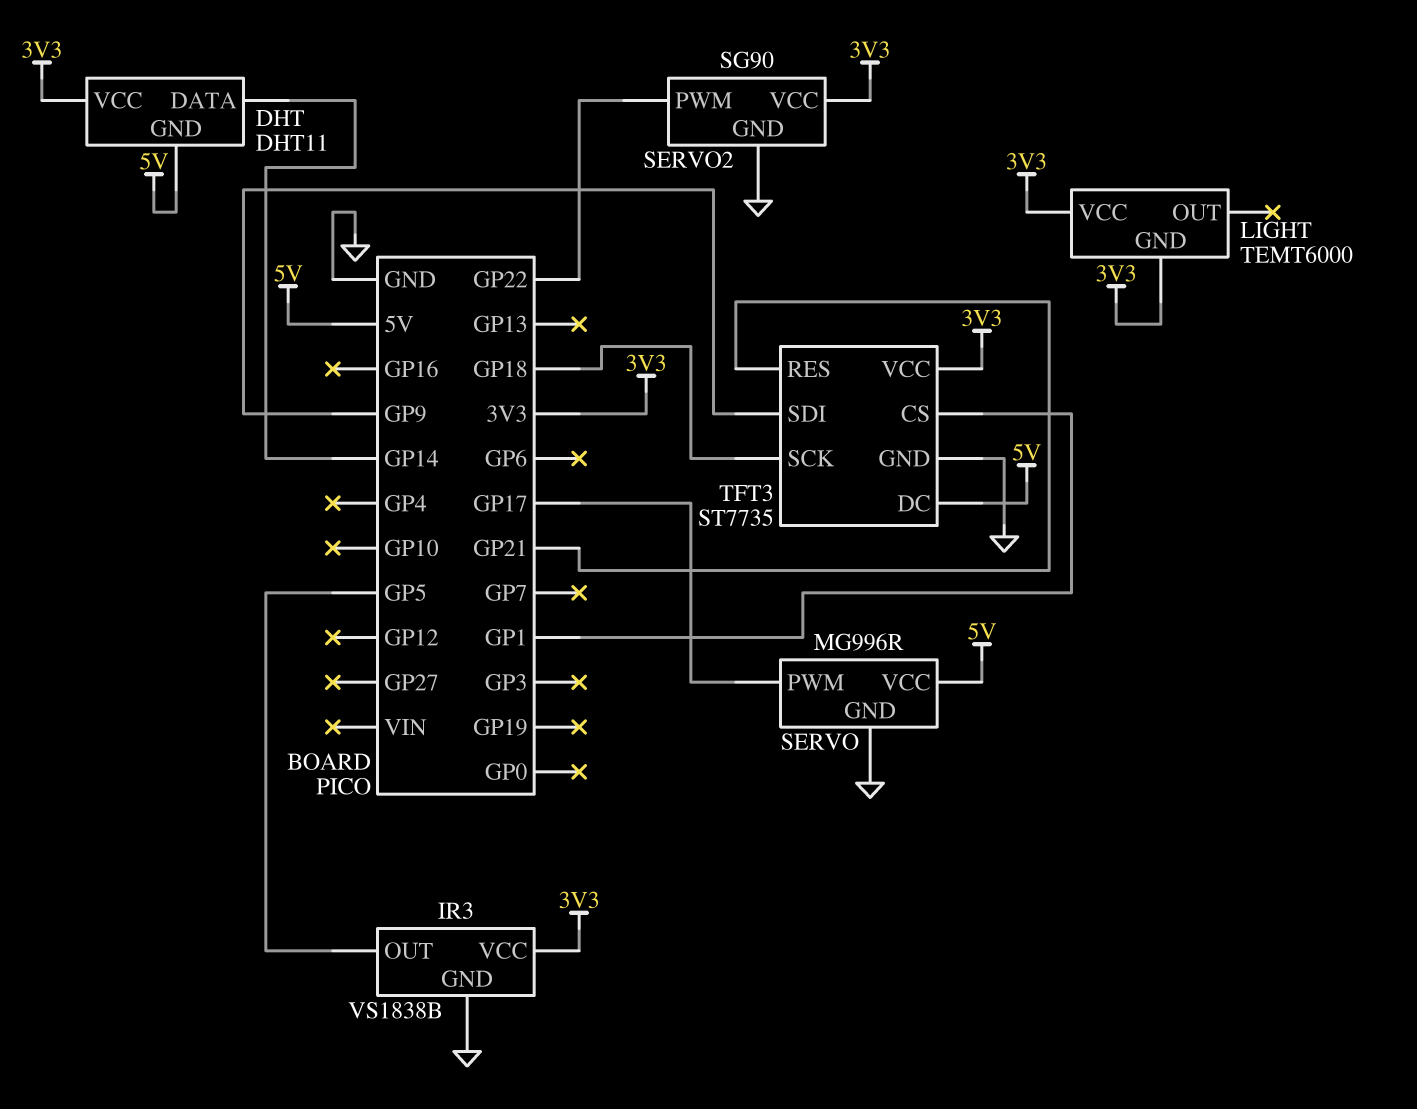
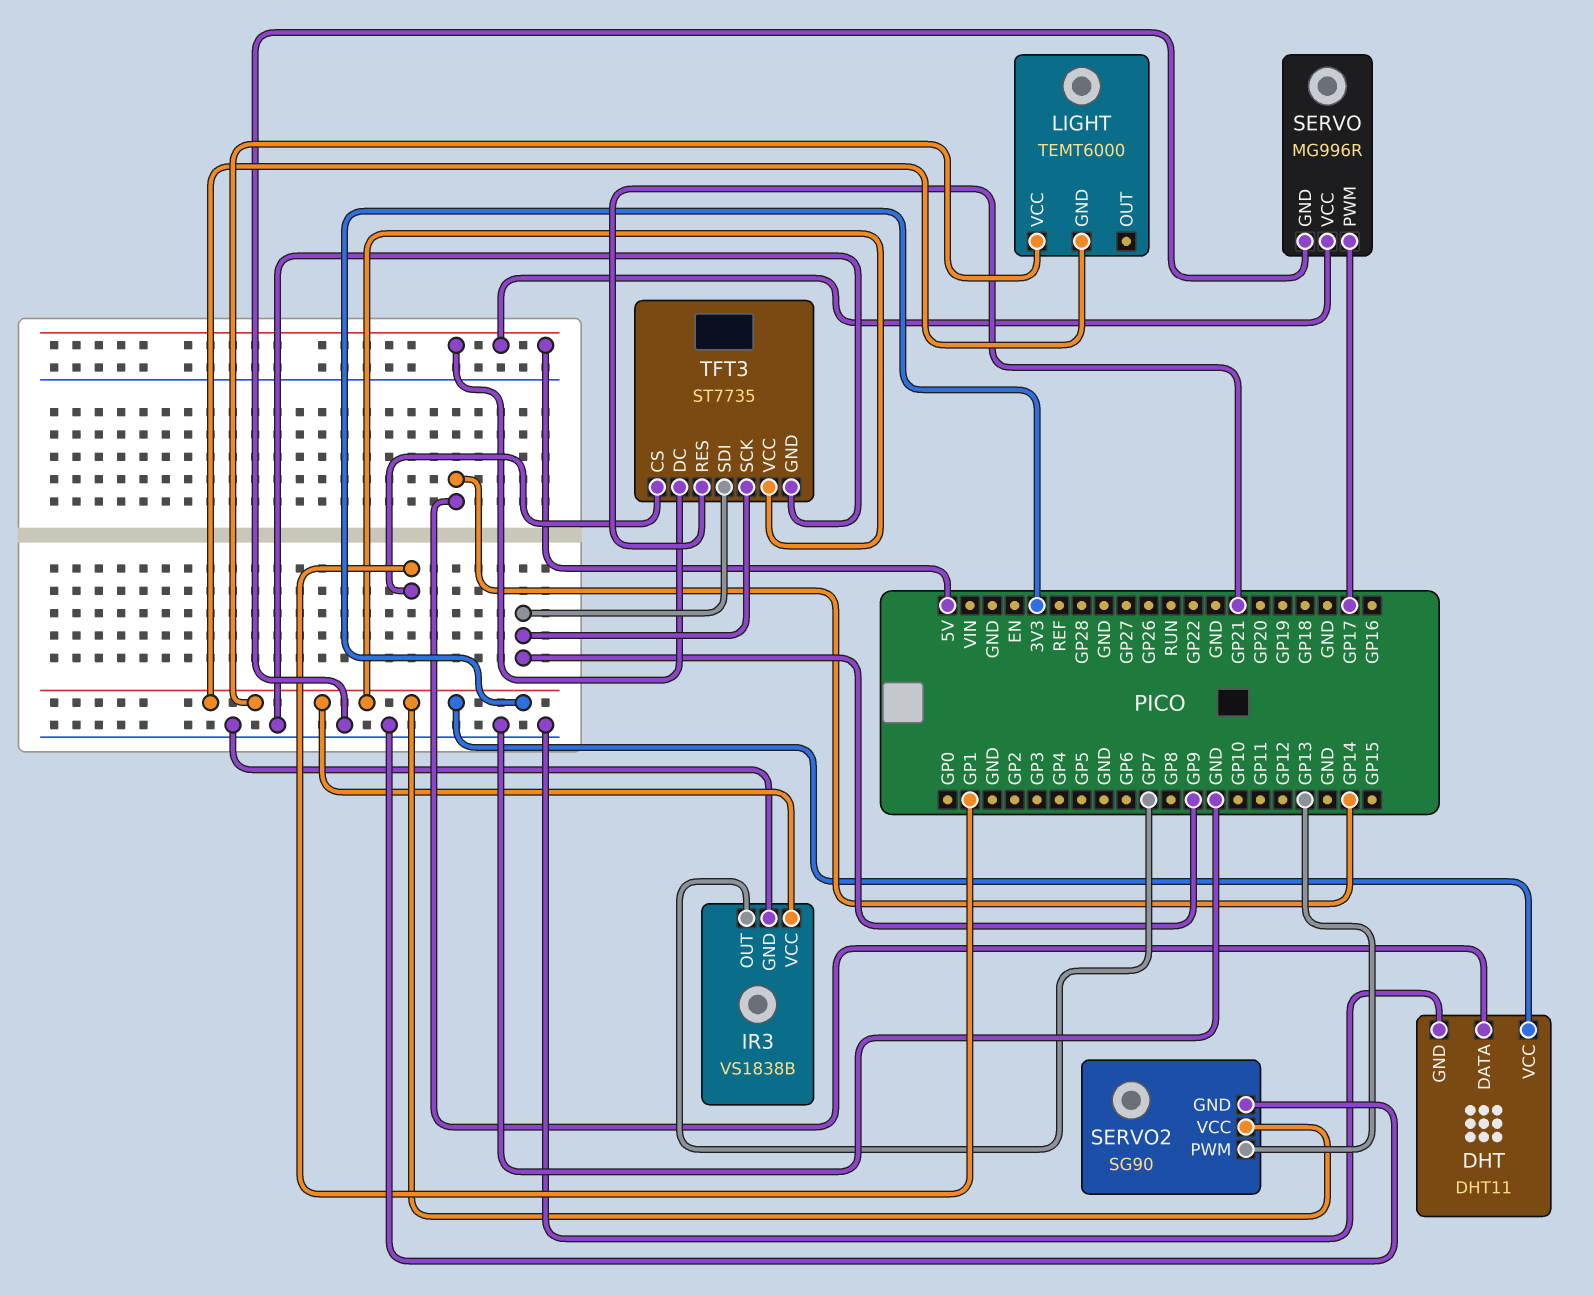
DHT pin GND: 5V -> GND
IR3 pin OUT: GP5 -> GP7
SERVO2 pin PWM: GP22 -> GP13
TFT3 pin SCK: GP18 -> GP9

